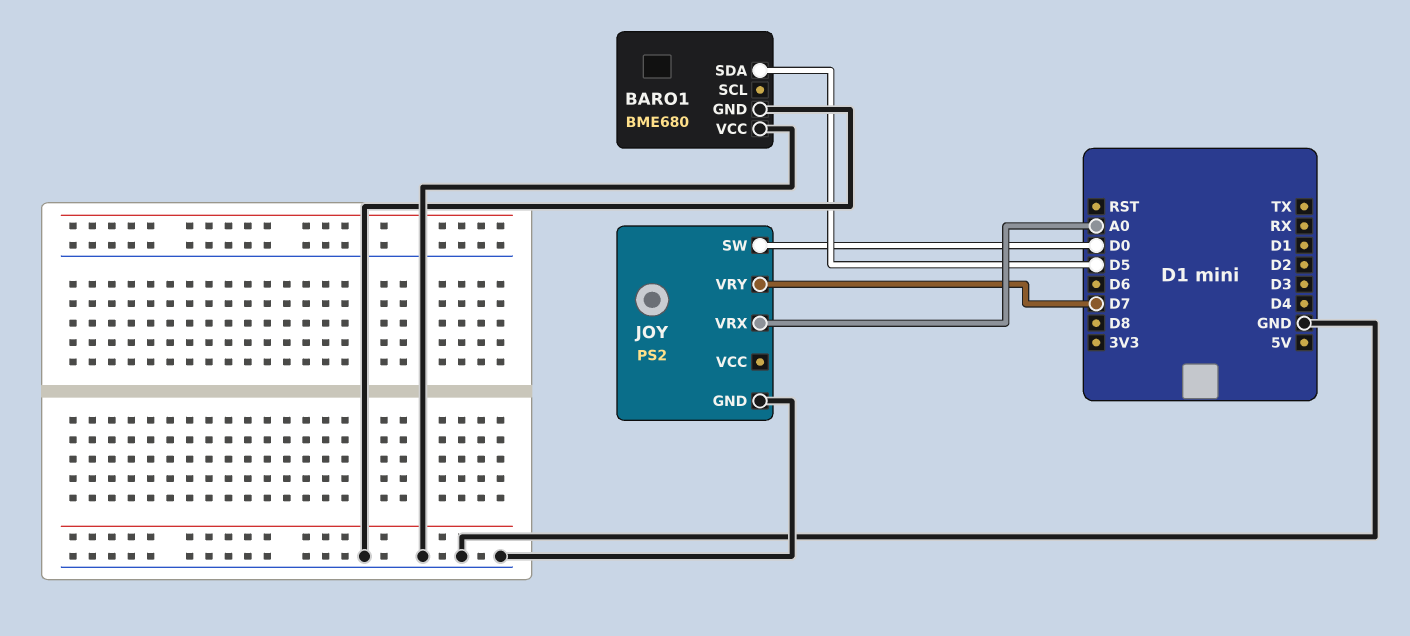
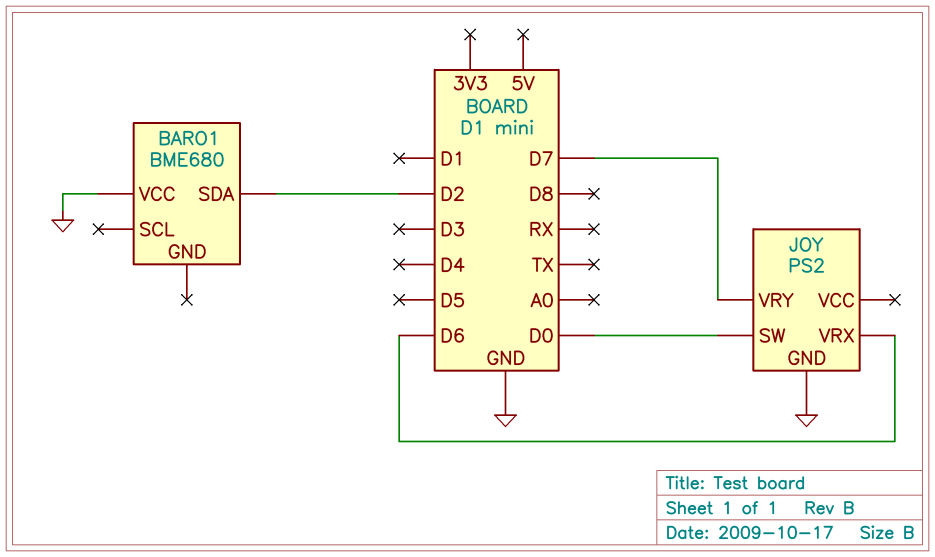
BARO1 pin GND: GND -> none
BARO1 pin SDA: D5 -> D2
JOY pin VRX: A0 -> D6

